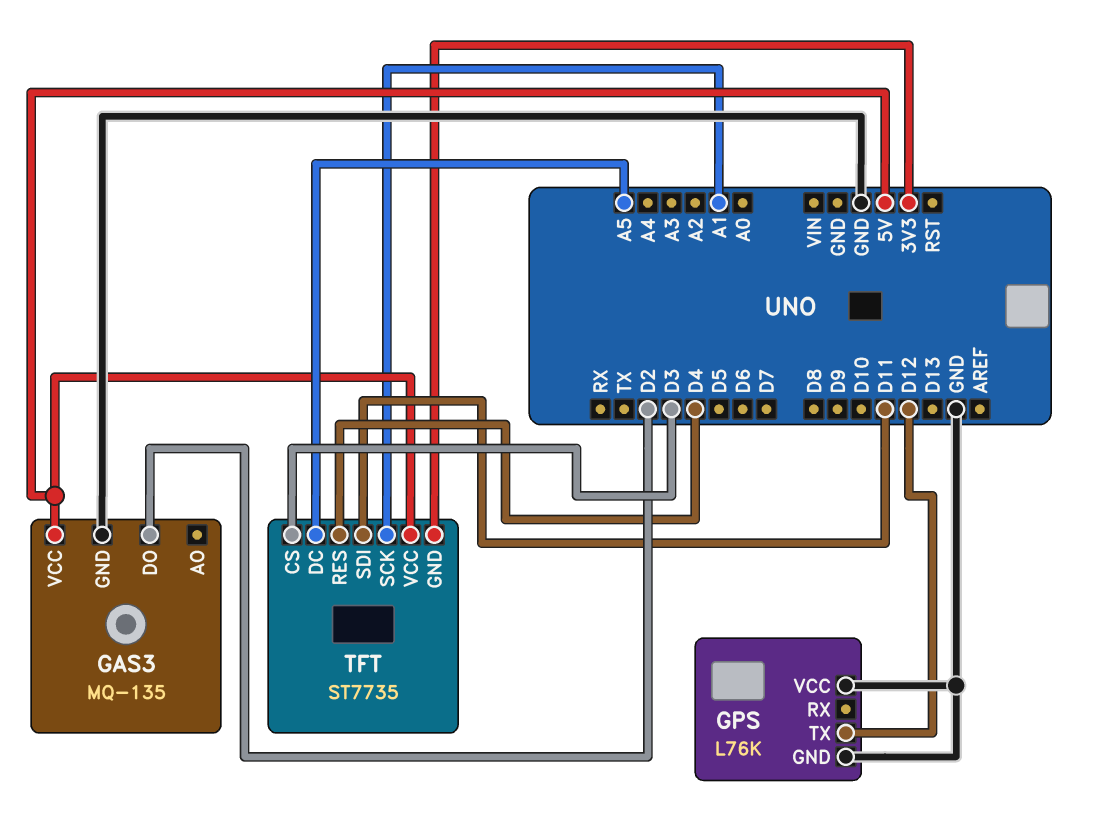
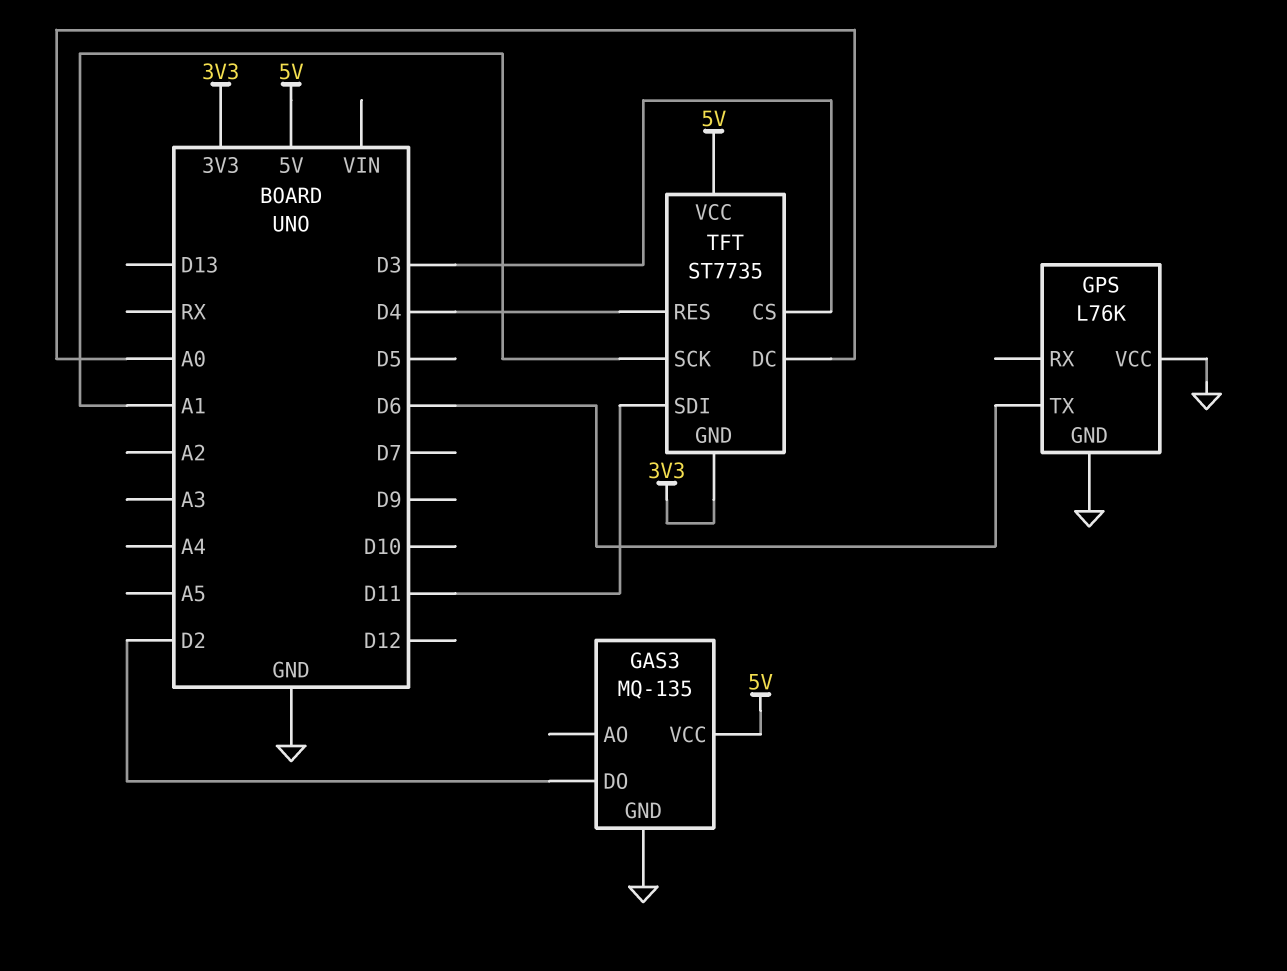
GPS pin TX: D12 -> D6
TFT pin DC: A5 -> A0

